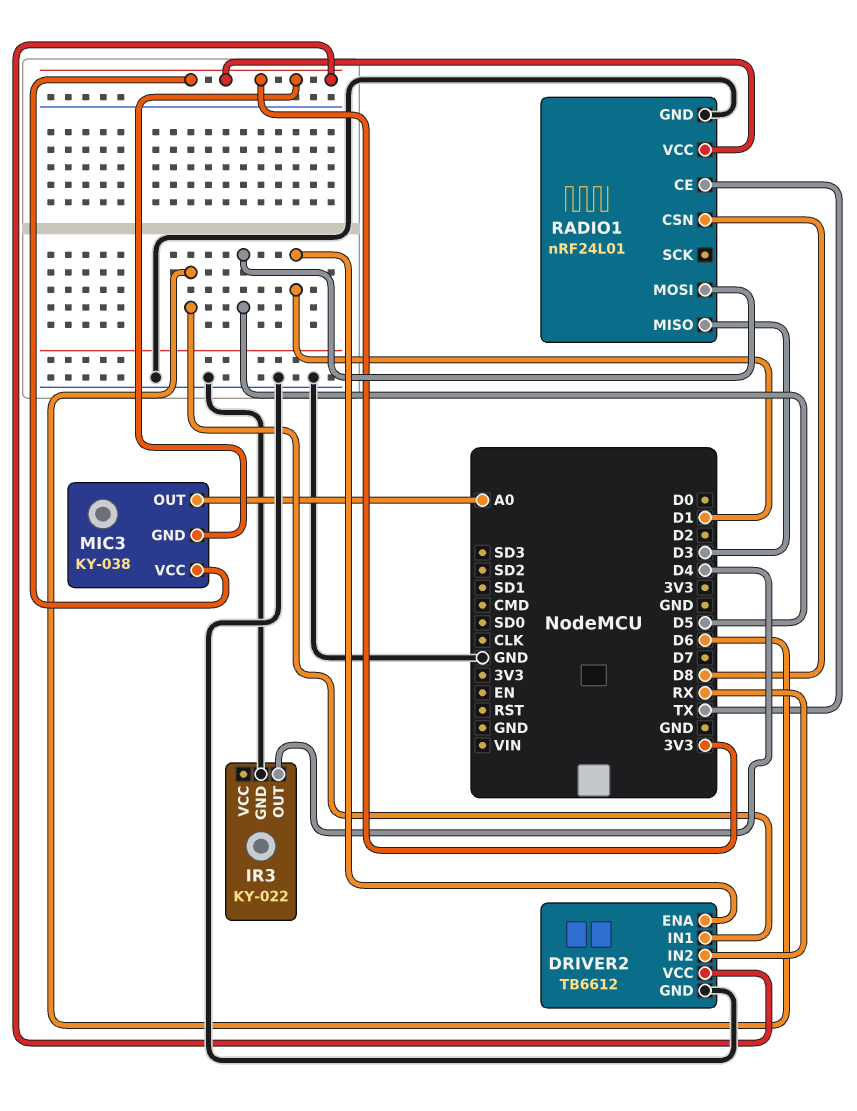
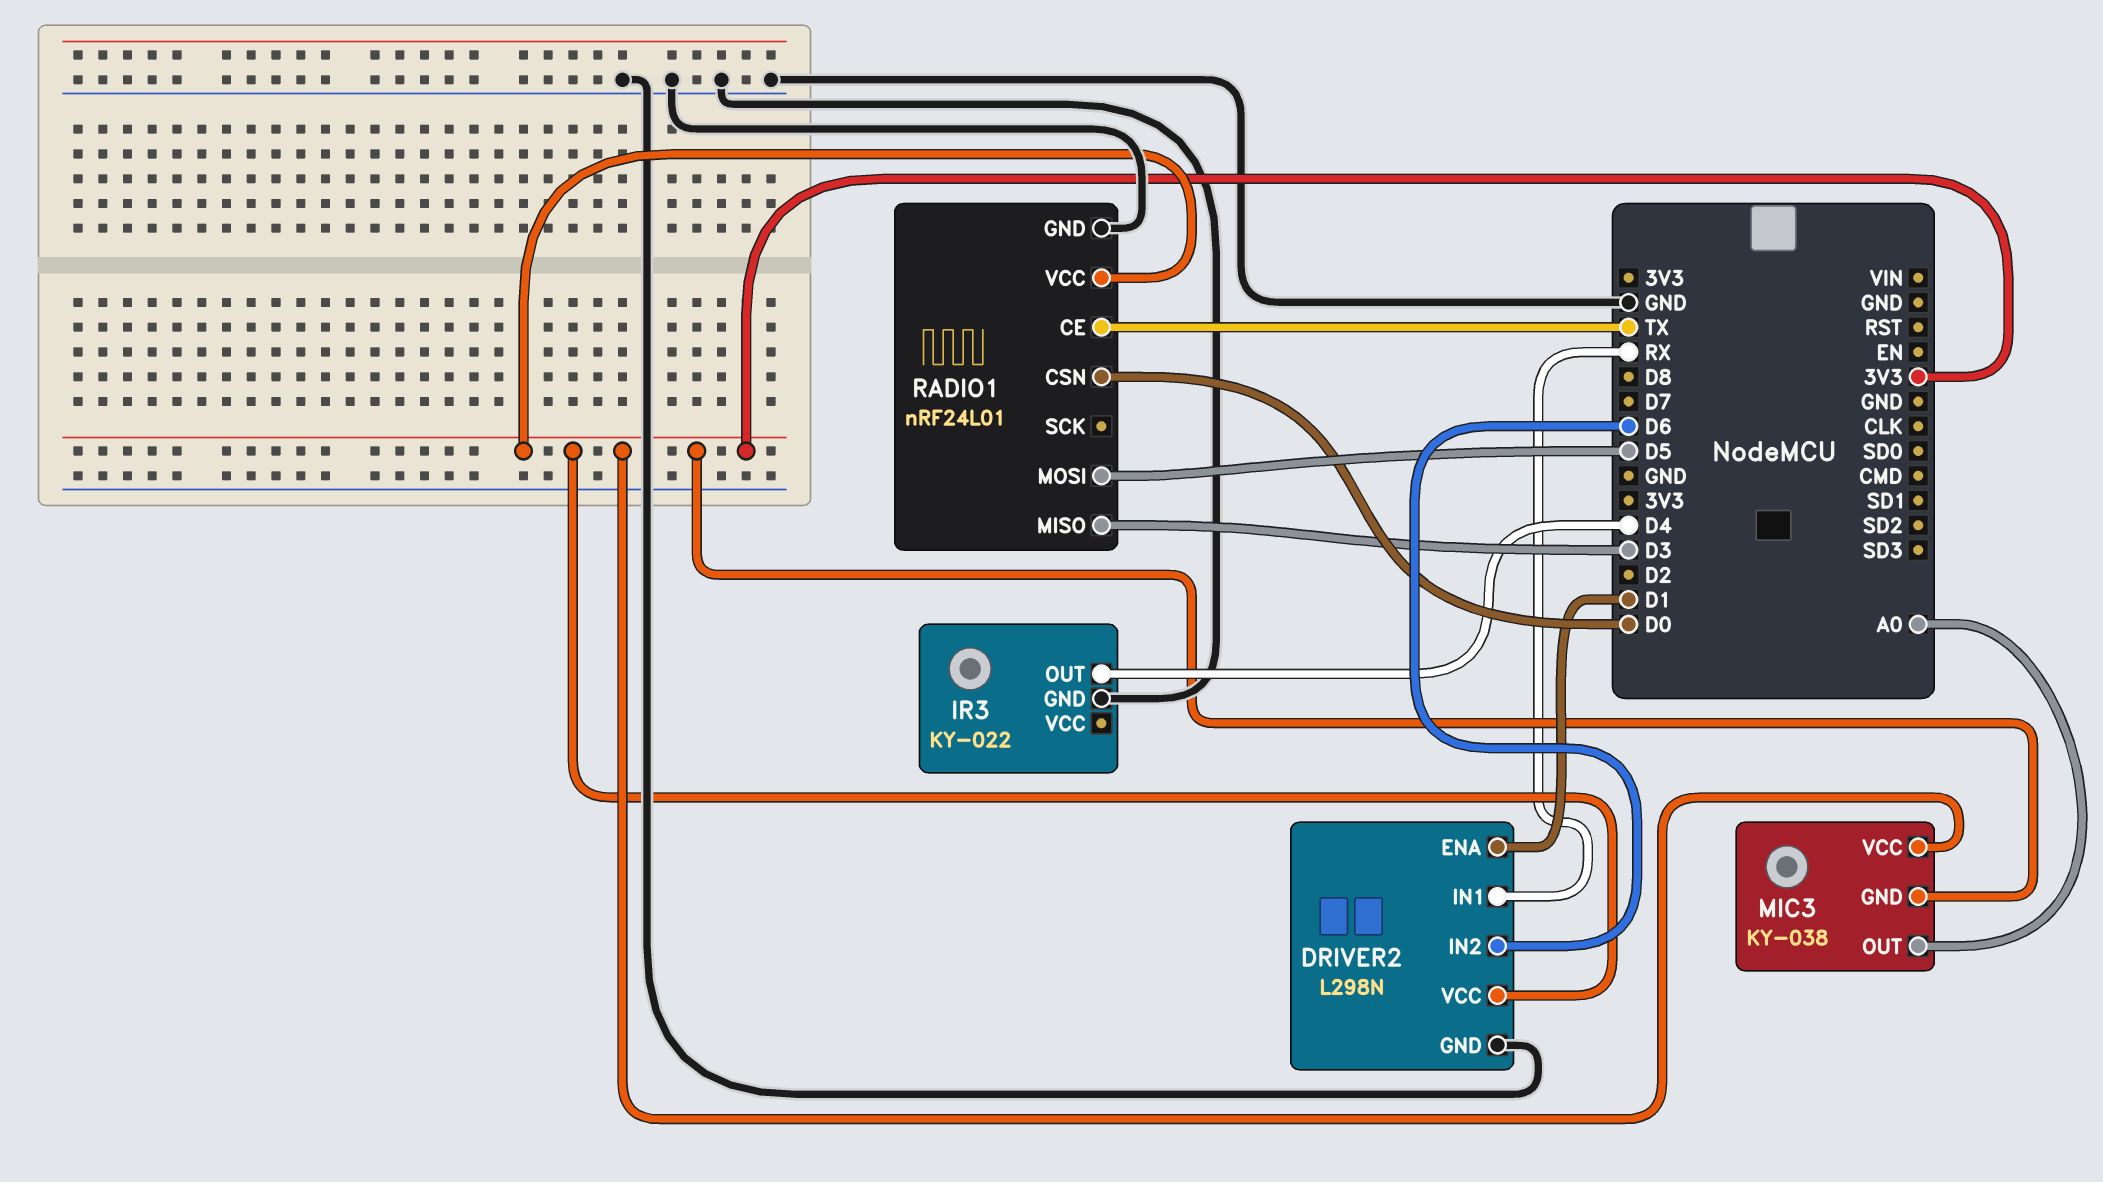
DRIVER2: TB6612 -> L298N
DRIVER2 pin IN1: D6 -> RX
DRIVER2 pin IN2: RX -> D6
RADIO1 pin CSN: D8 -> D0

